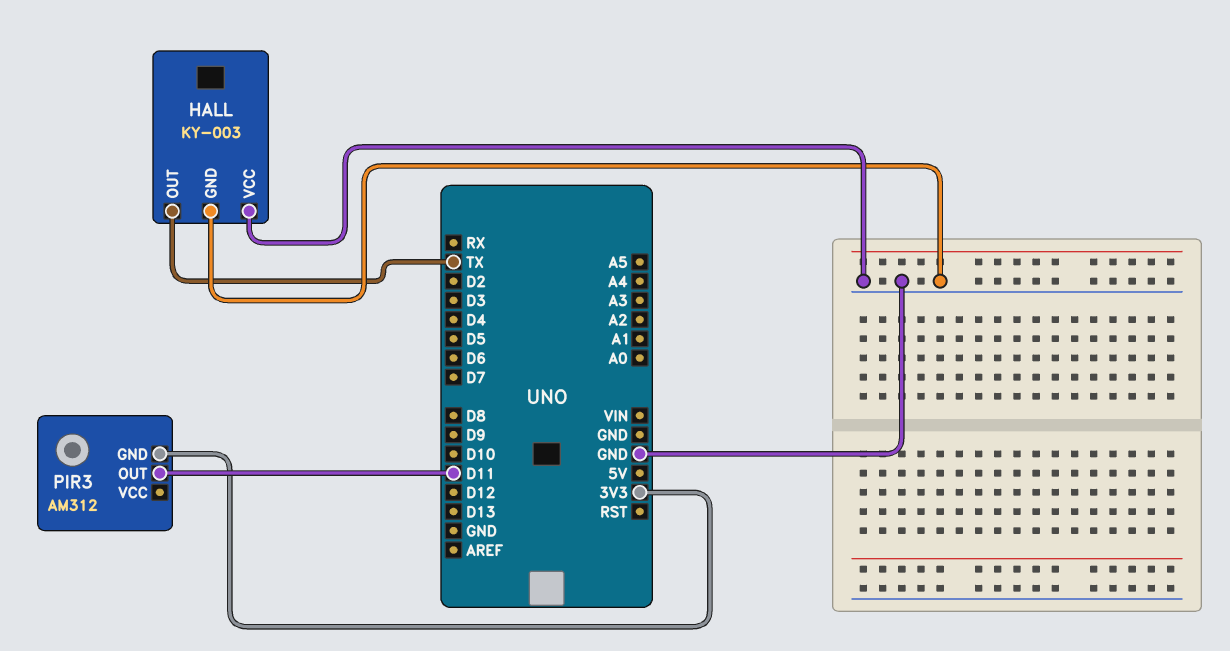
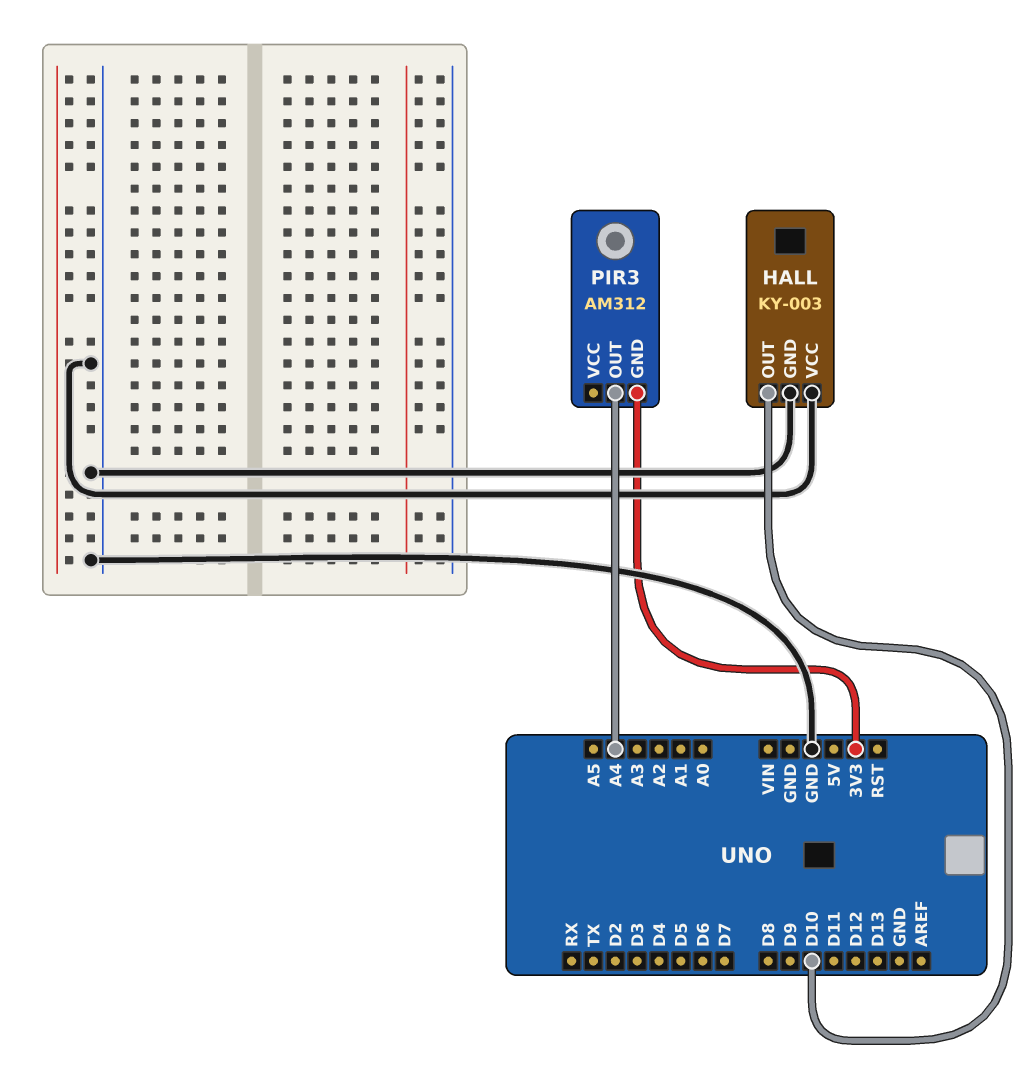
HALL pin OUT: TX -> D10
PIR3 pin OUT: D11 -> A4

